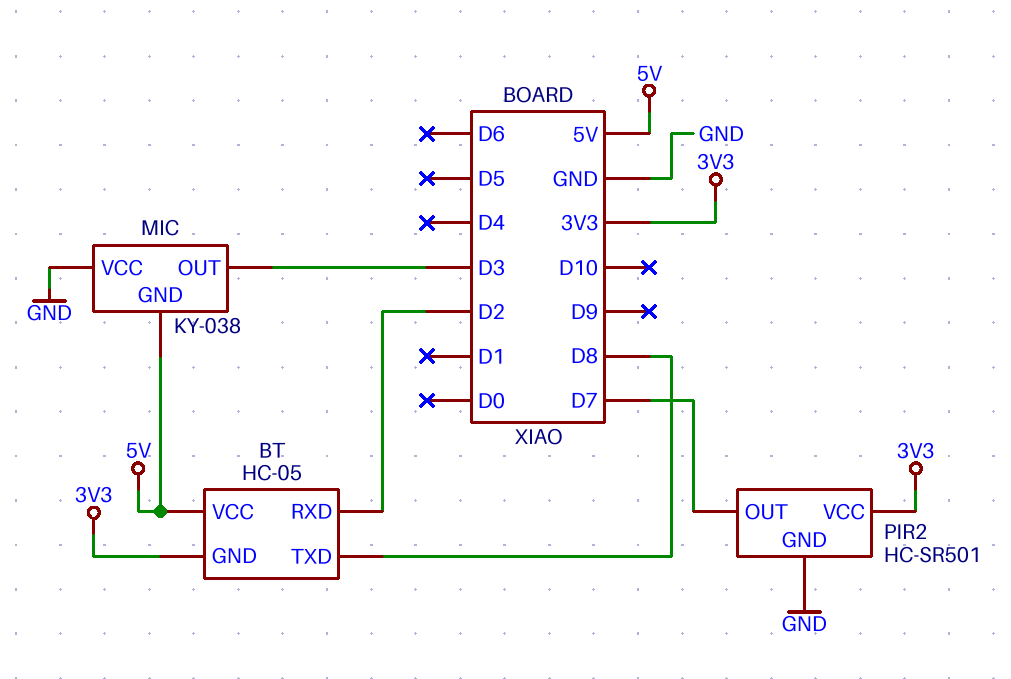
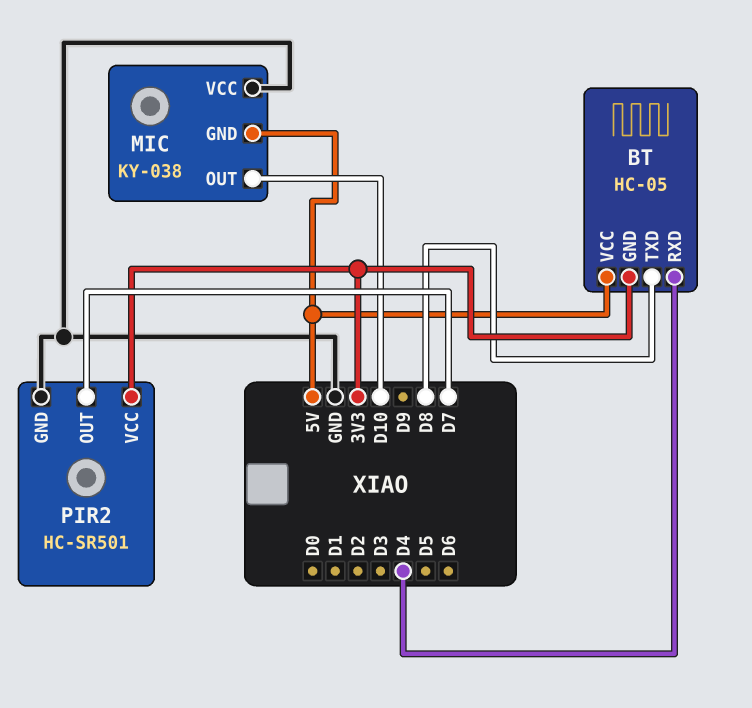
BT pin RXD: D2 -> D4
MIC pin OUT: D3 -> D10

